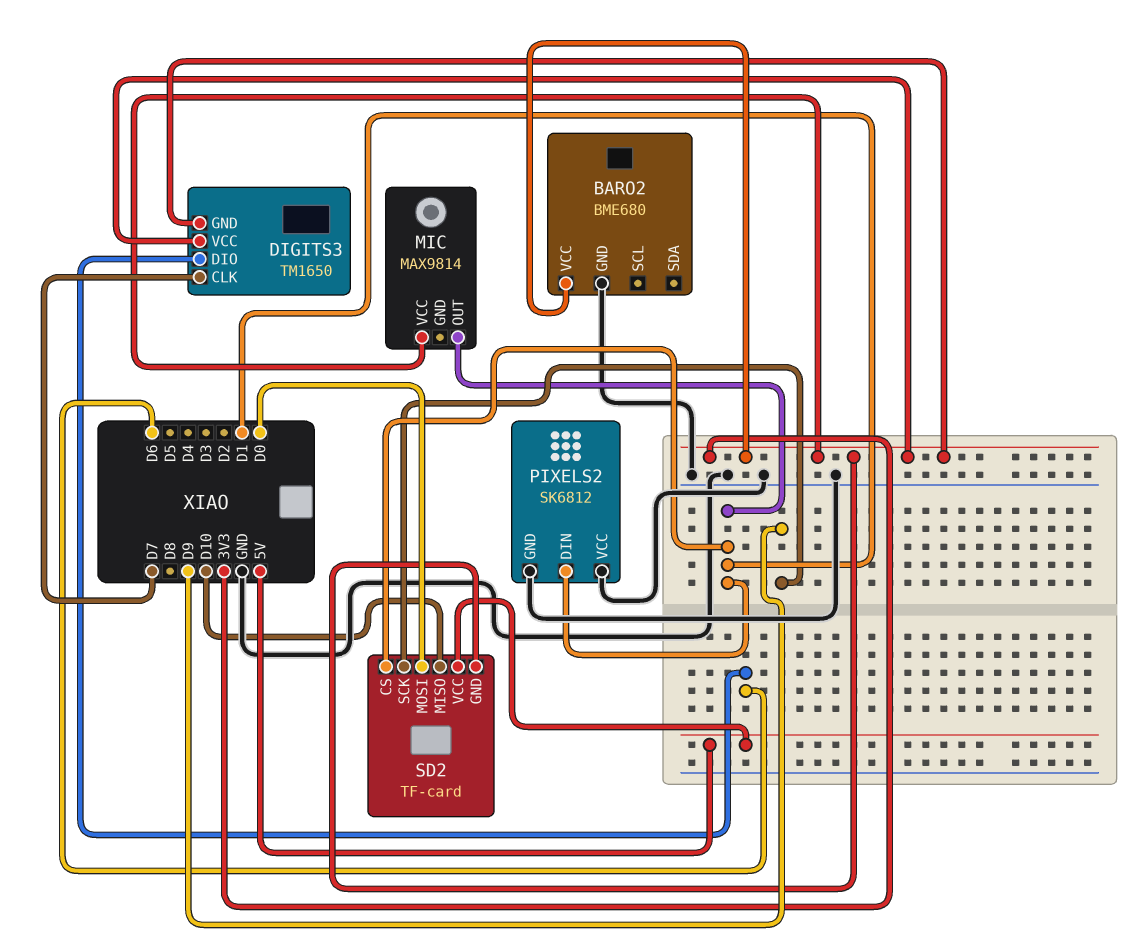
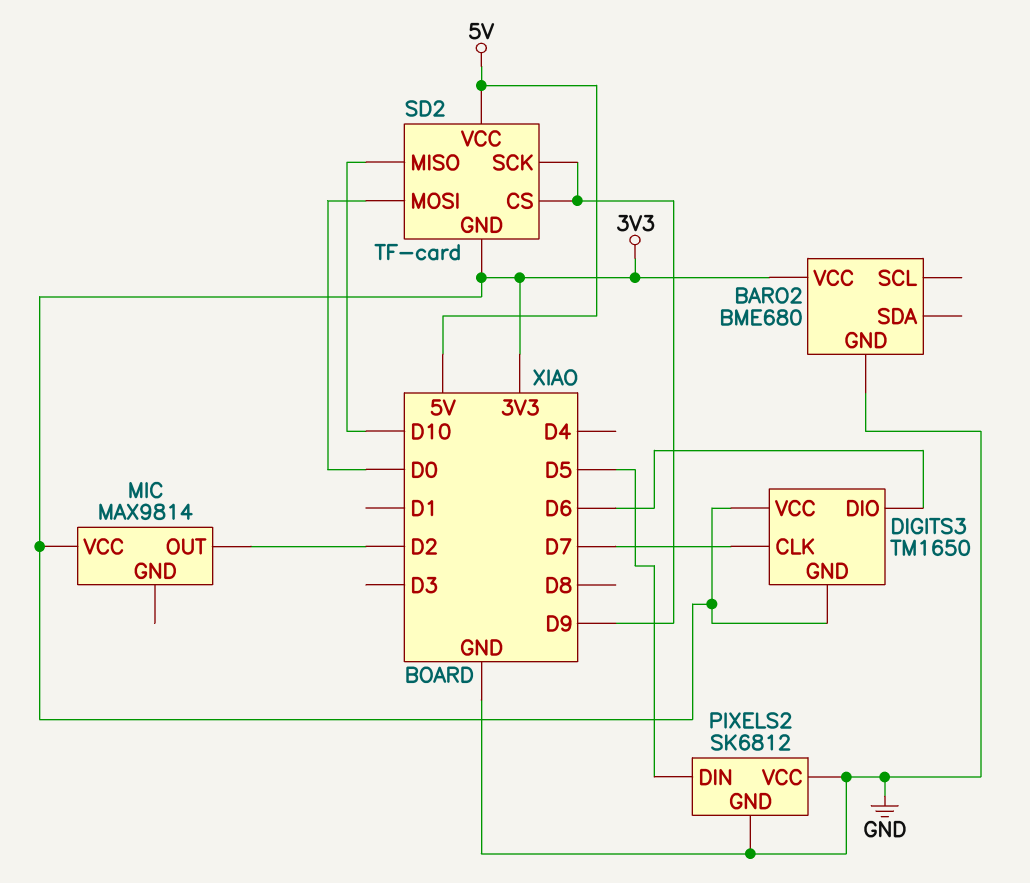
MIC pin OUT: D1 -> D2
PIXELS2 pin DIN: D1 -> D5
SD2 pin CS: D1 -> D9

